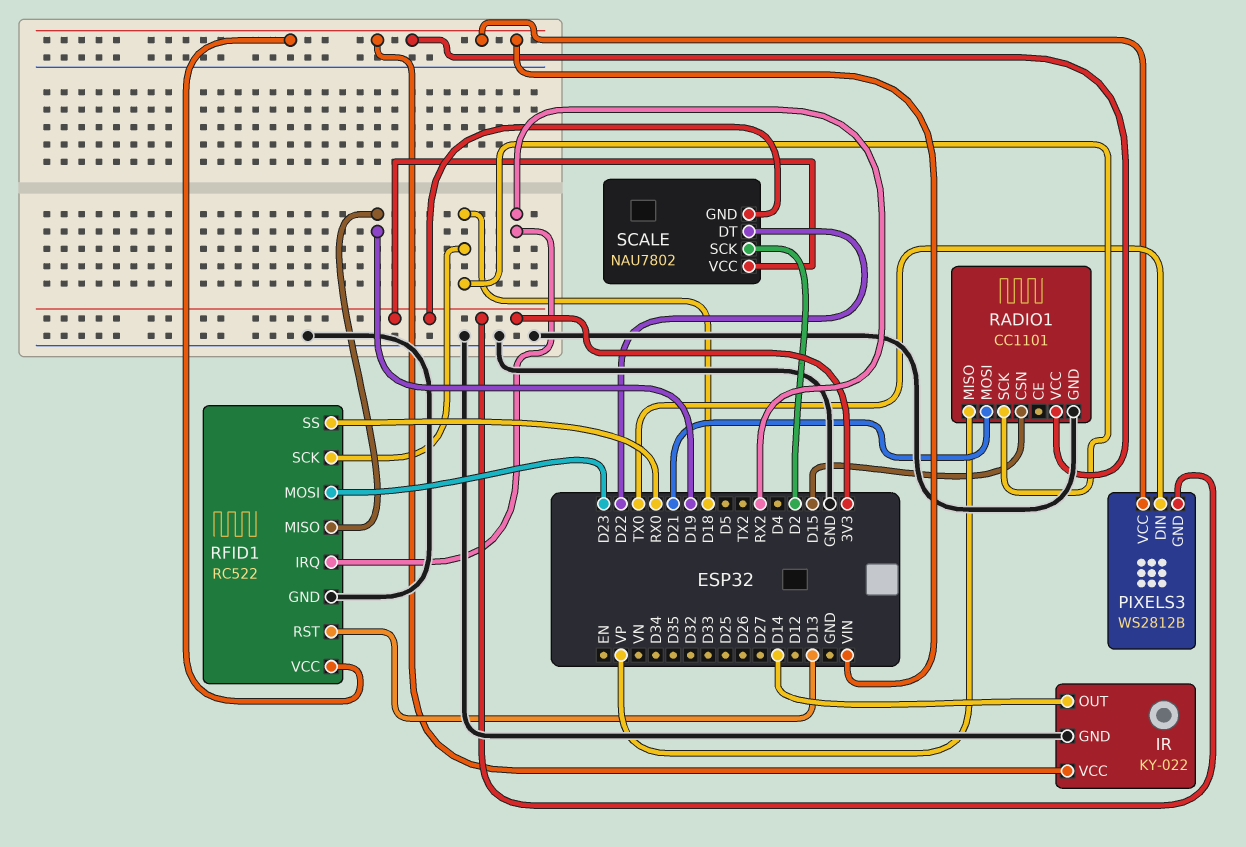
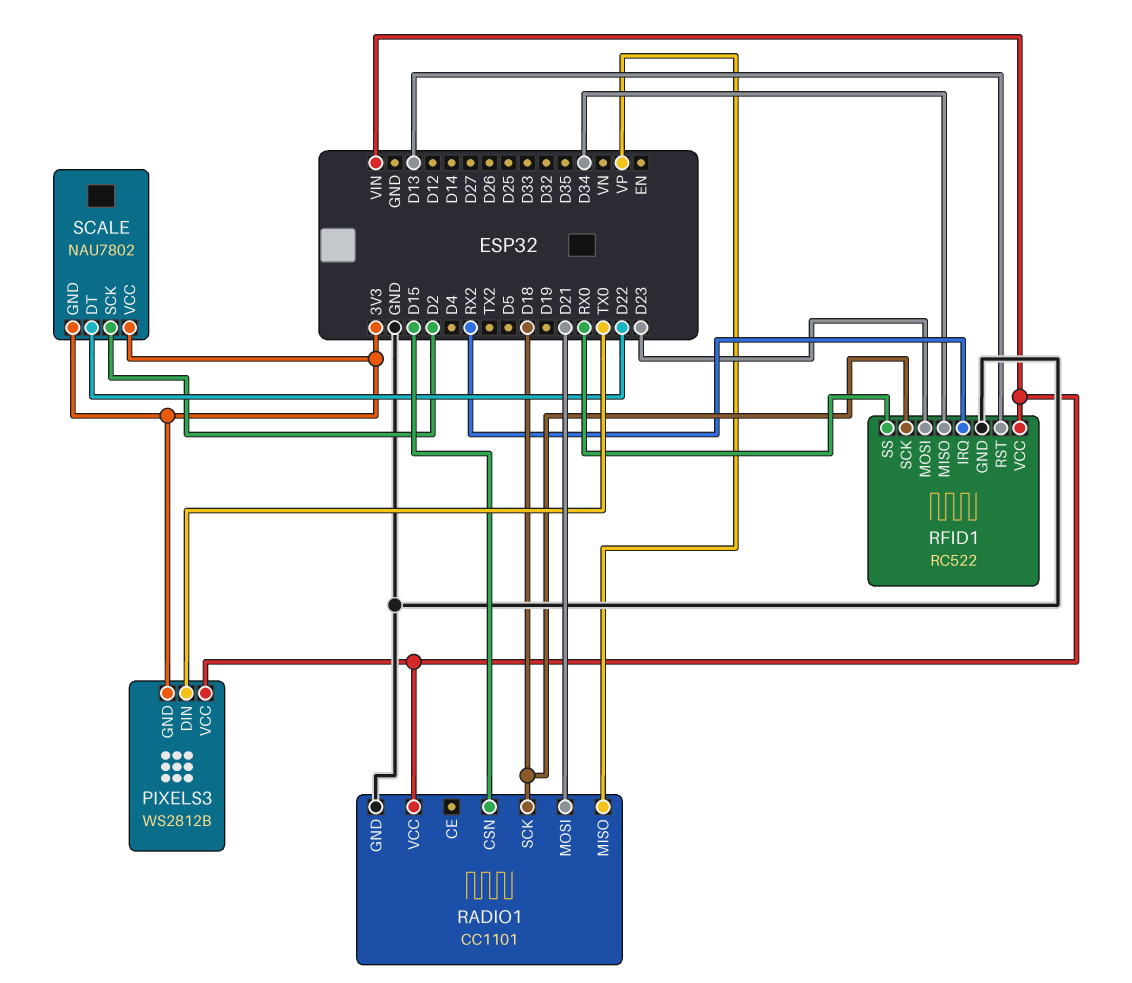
IR: KY-022 -> none
IR pin GND: GND -> none
IR pin OUT: D14 -> none
IR pin VCC: VIN -> none
RFID1 pin MISO: D19 -> D34

